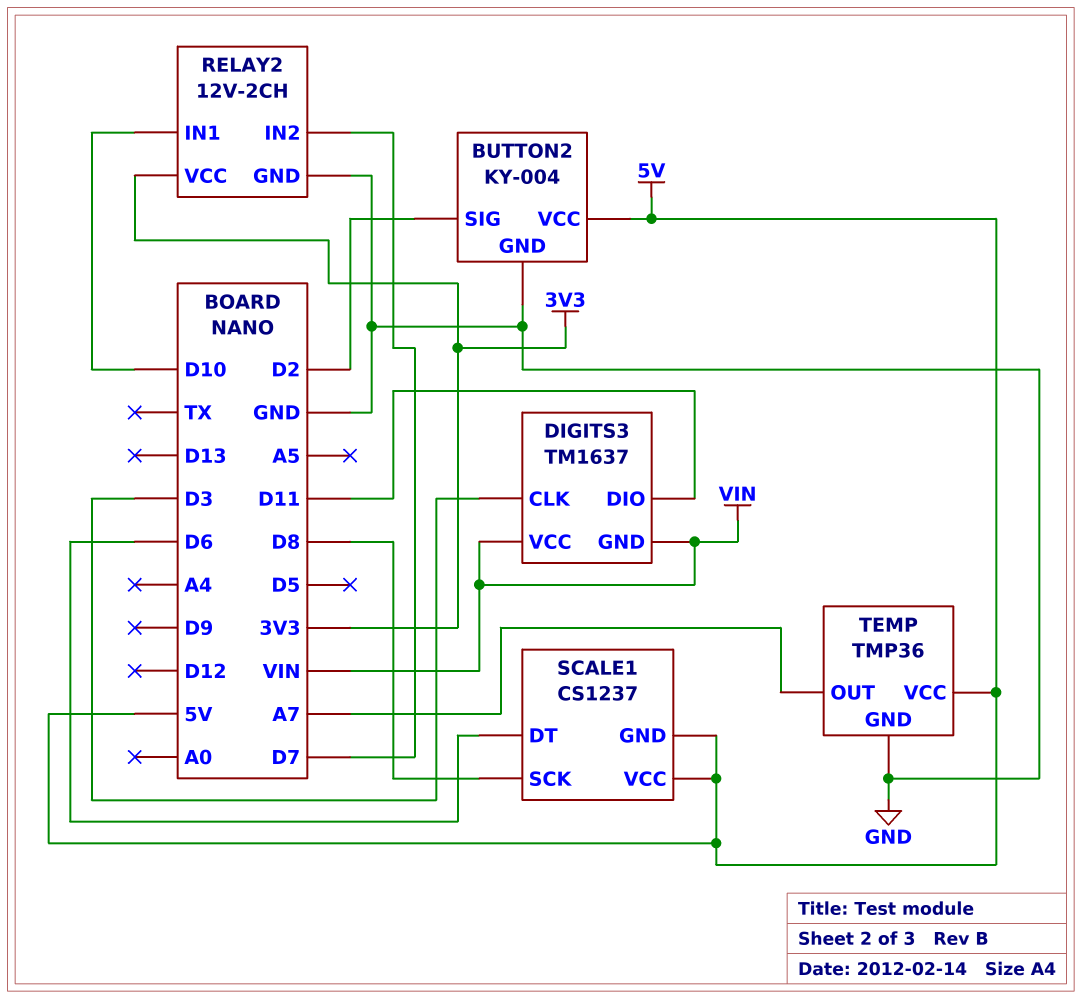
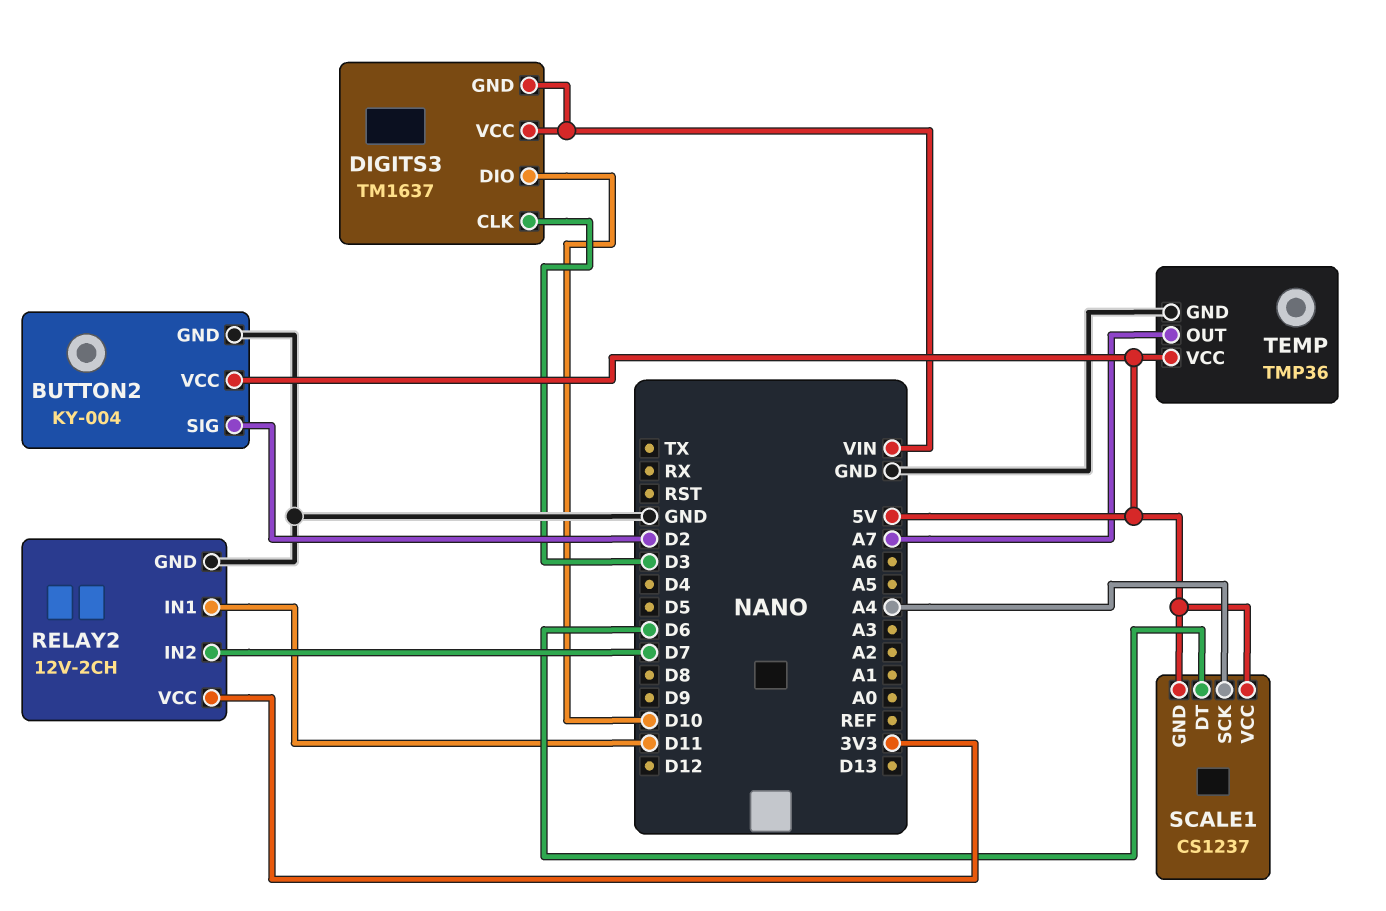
DIGITS3 pin DIO: D11 -> D10
RELAY2 pin IN1: D10 -> D11
SCALE1 pin SCK: D8 -> A4

